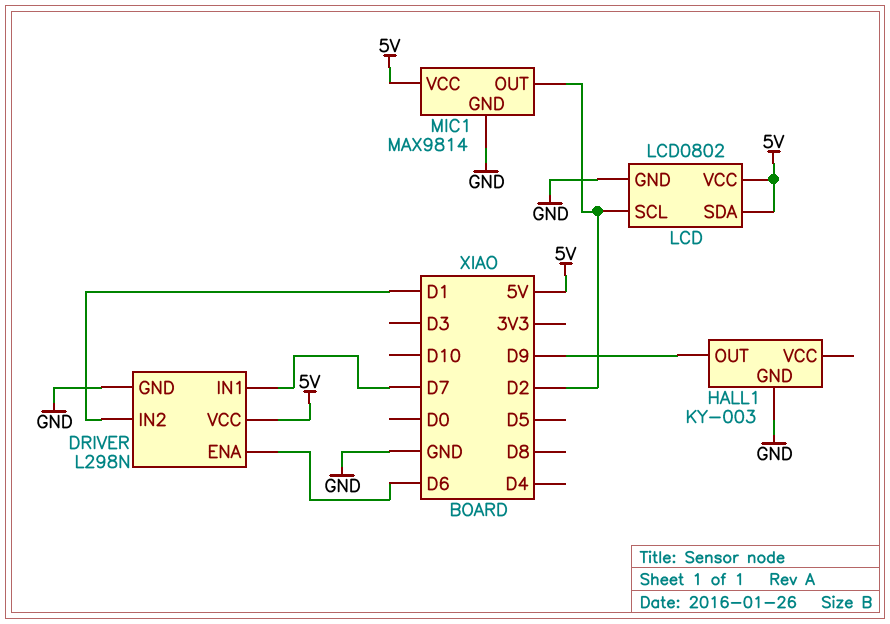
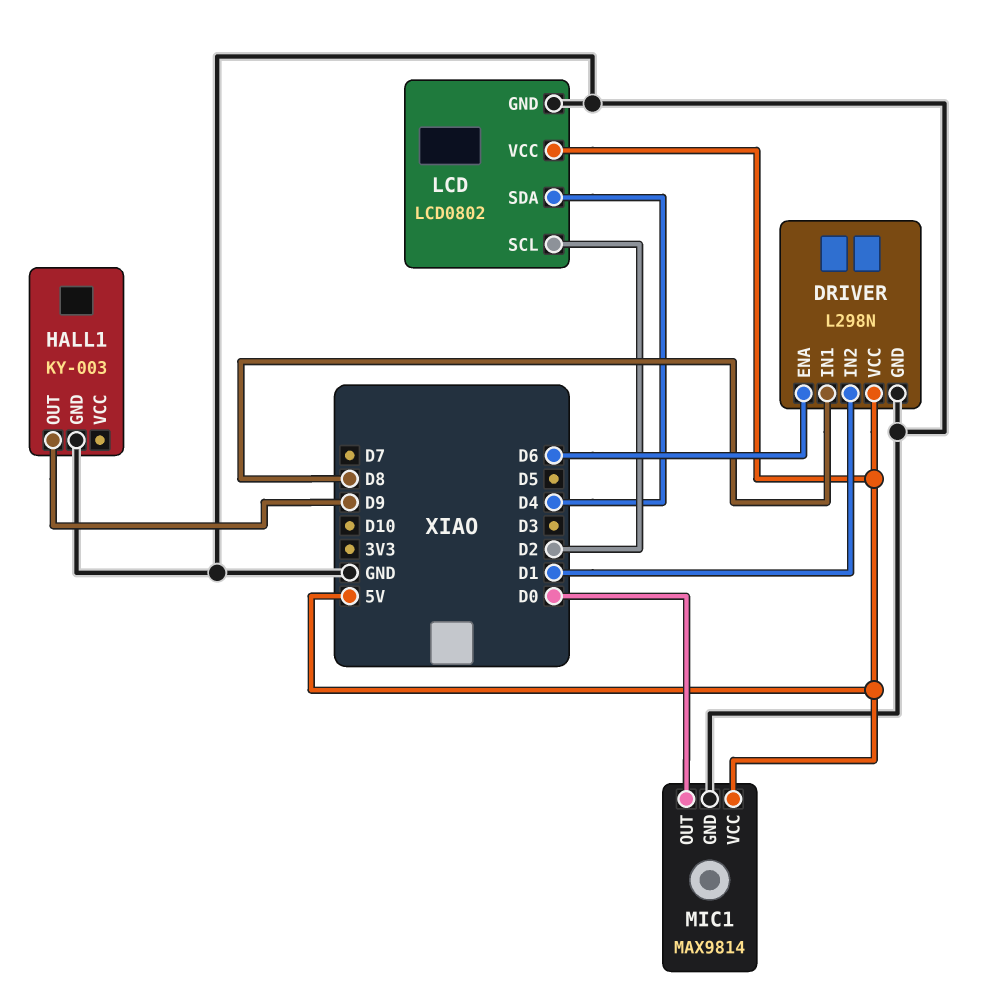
DRIVER pin IN1: D7 -> D8
LCD pin SDA: 5V -> D4
MIC1 pin OUT: D2 -> D0

